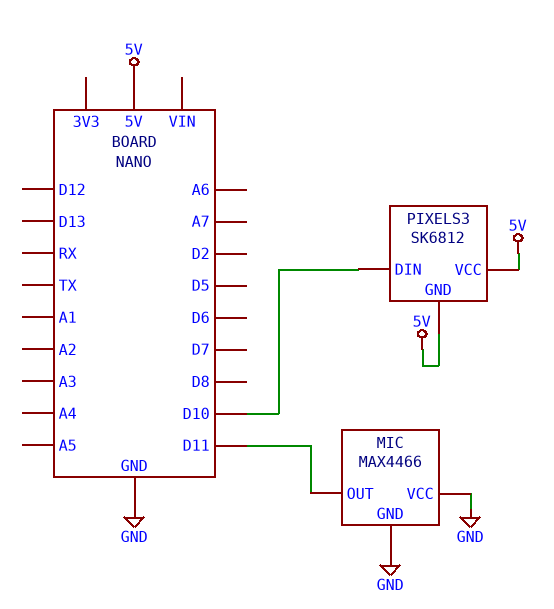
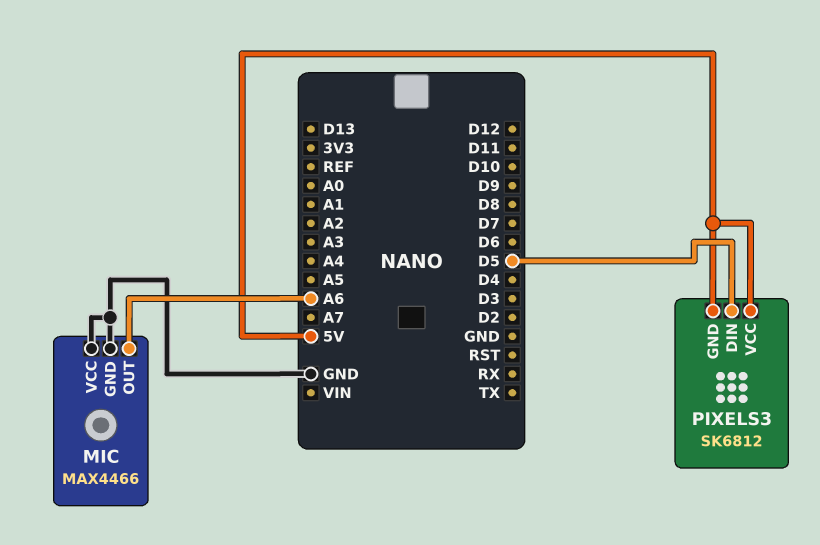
MIC pin OUT: D11 -> A6
PIXELS3 pin DIN: D10 -> D5

